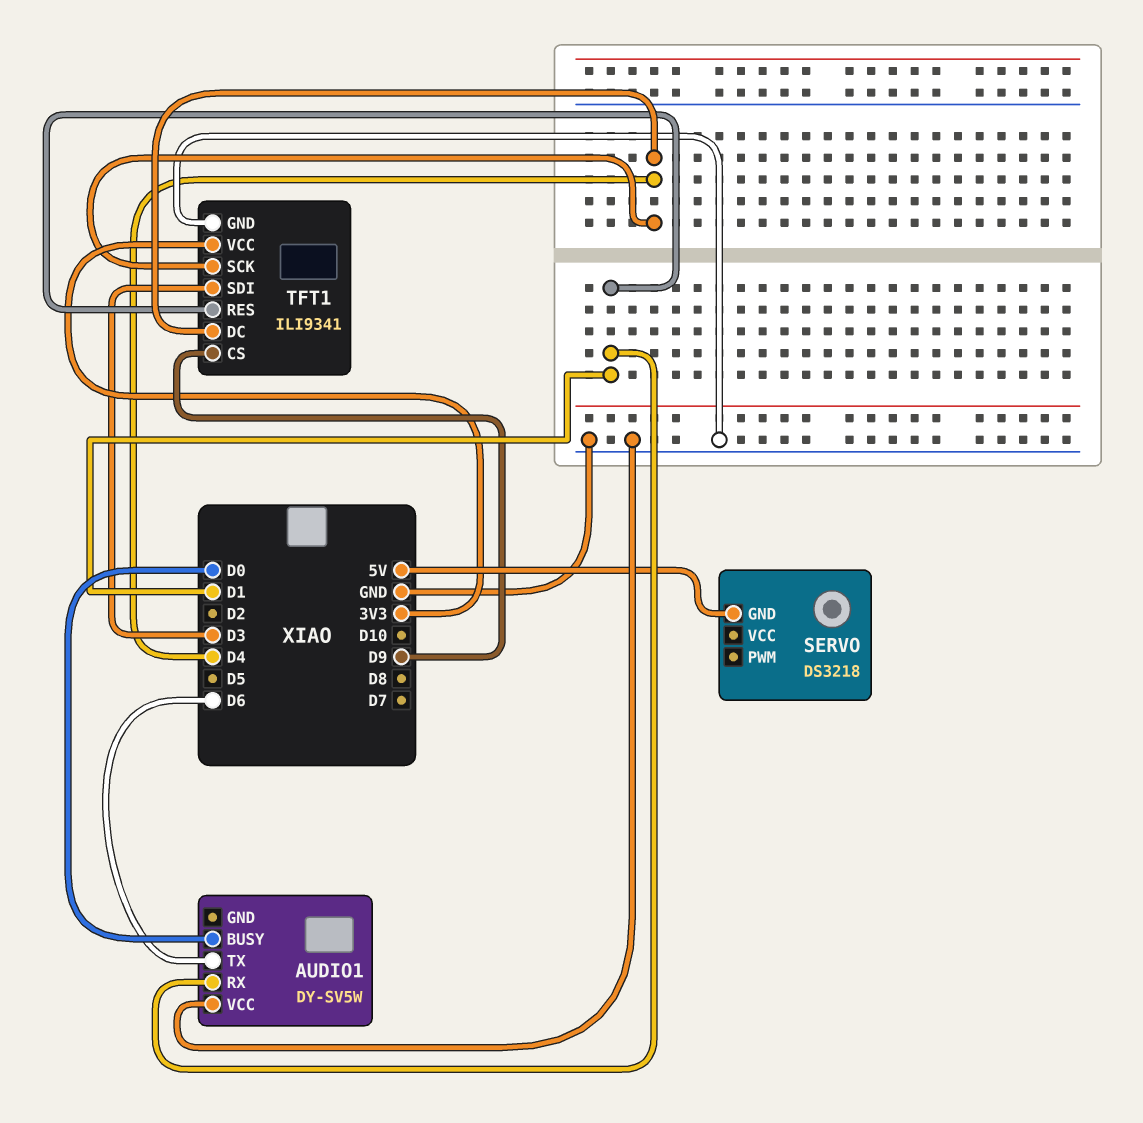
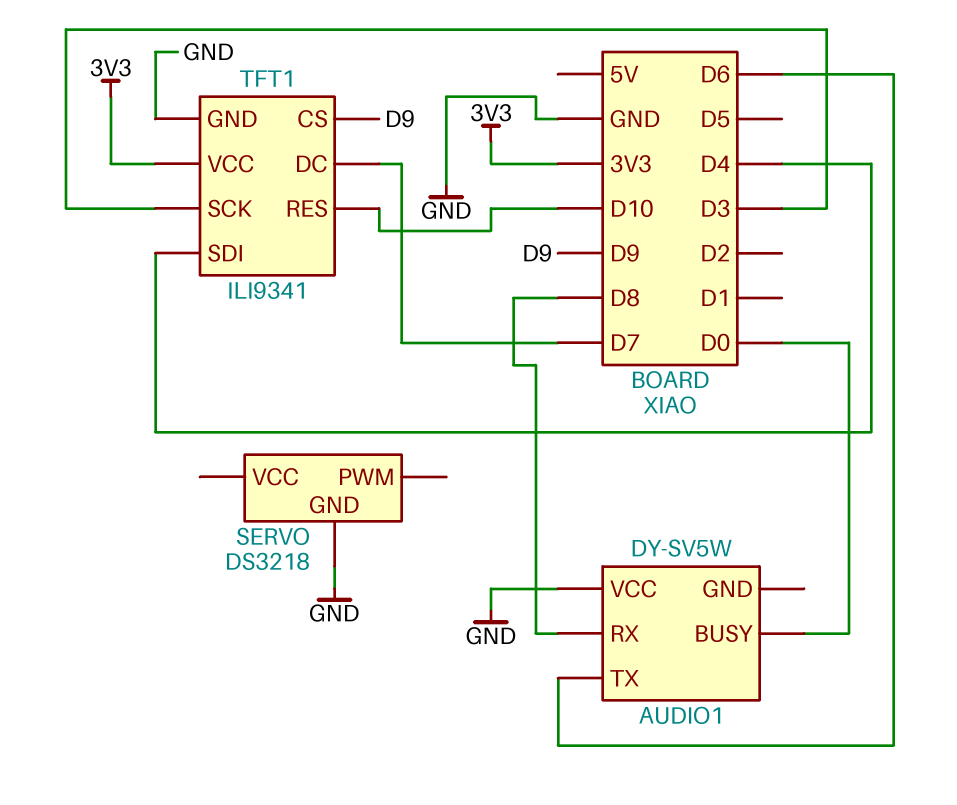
AUDIO1 pin RX: D1 -> D8
SERVO pin GND: 5V -> GND
TFT1 pin DC: D4 -> D7
TFT1 pin RES: D1 -> D10
TFT1 pin SCK: D4 -> D3
TFT1 pin SDI: D3 -> D4

